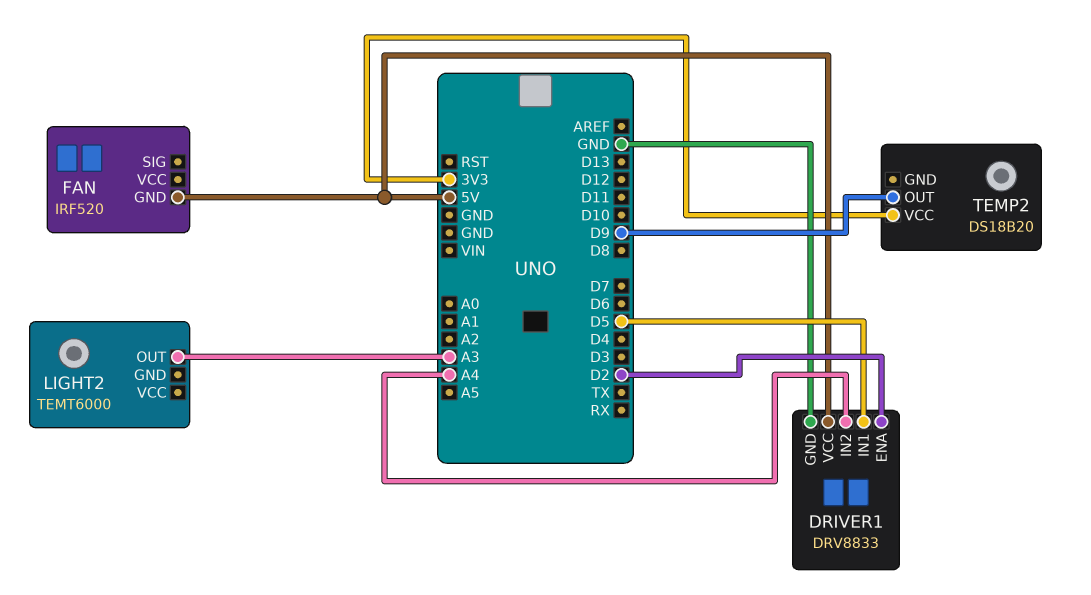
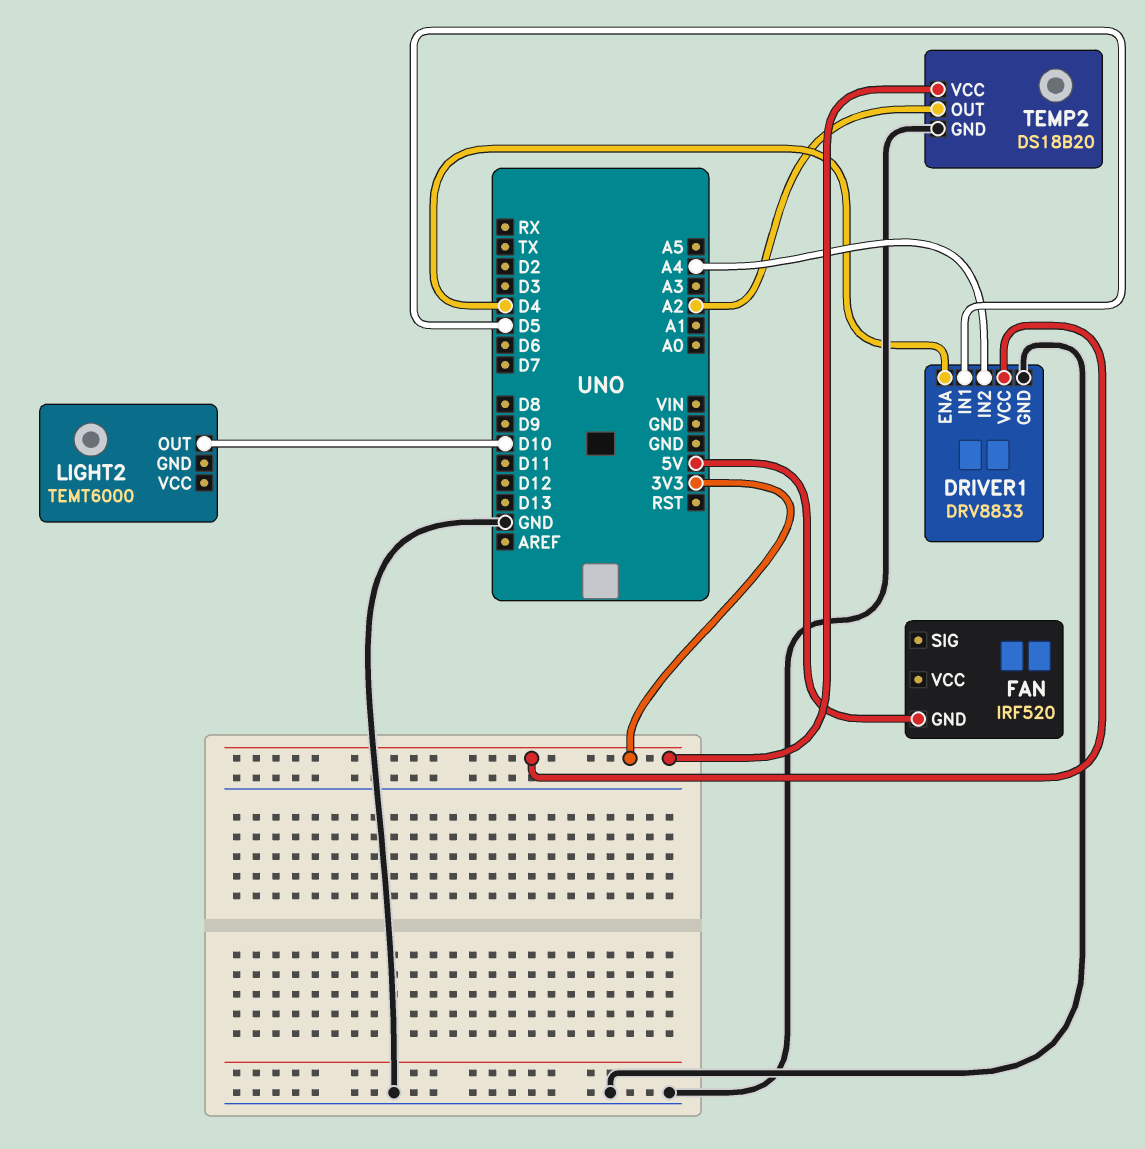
DRIVER1 pin ENA: D2 -> D4
DRIVER1 pin VCC: 5V -> 3V3
LIGHT2 pin OUT: A3 -> D10
TEMP2 pin GND: none -> GND
TEMP2 pin OUT: D9 -> A2

